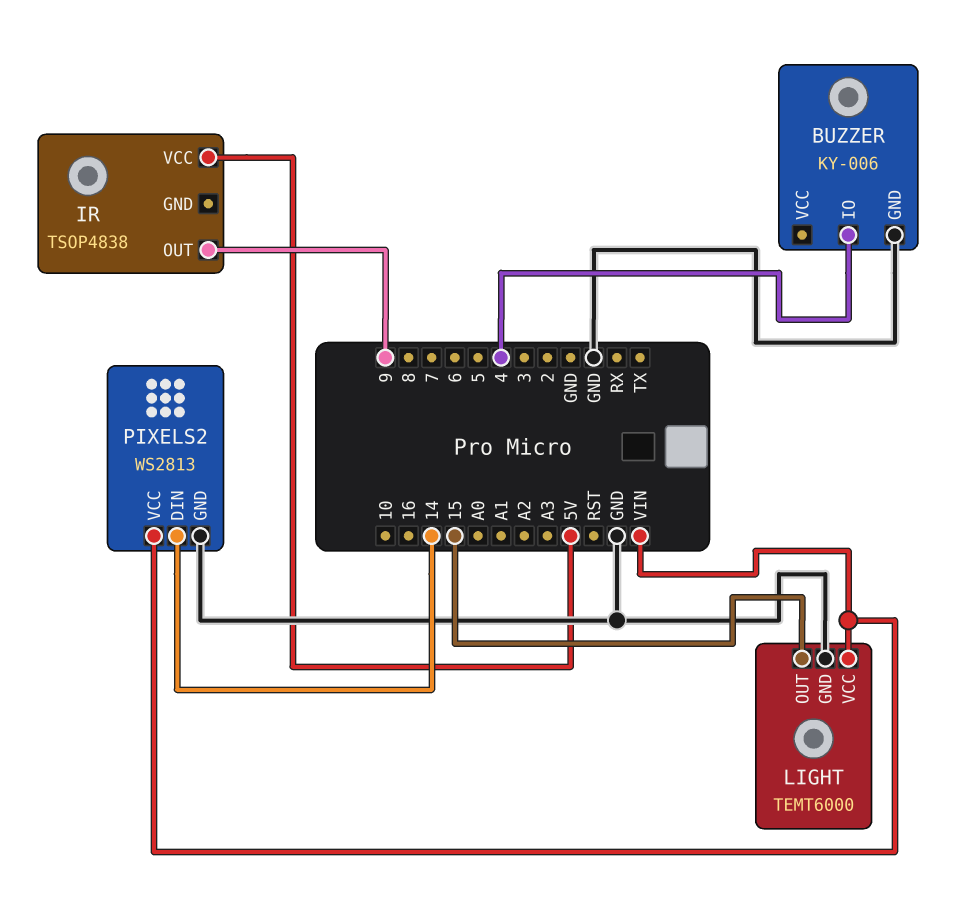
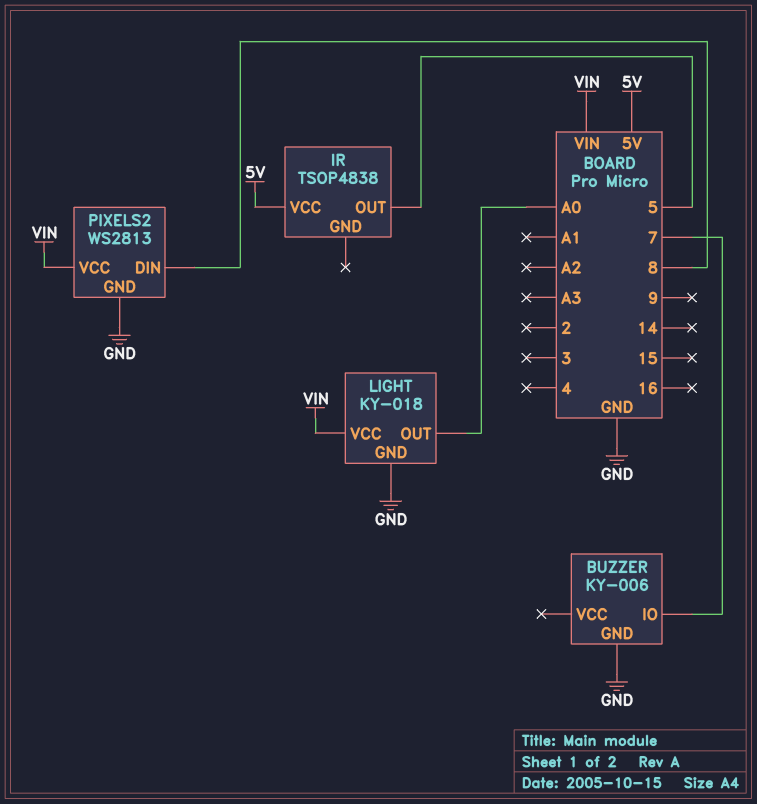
BUZZER pin IO: 4 -> 7
IR pin OUT: 9 -> 5
LIGHT: TEMT6000 -> KY-018
LIGHT pin OUT: 15 -> A0
PIXELS2 pin DIN: 14 -> 8

